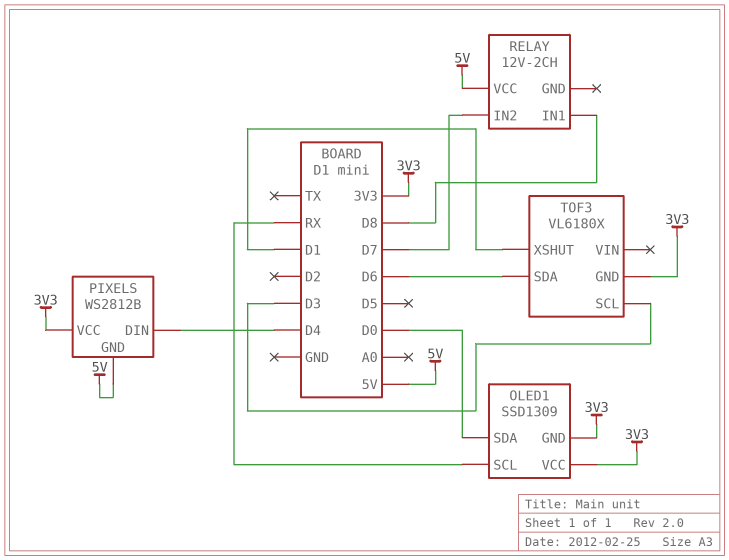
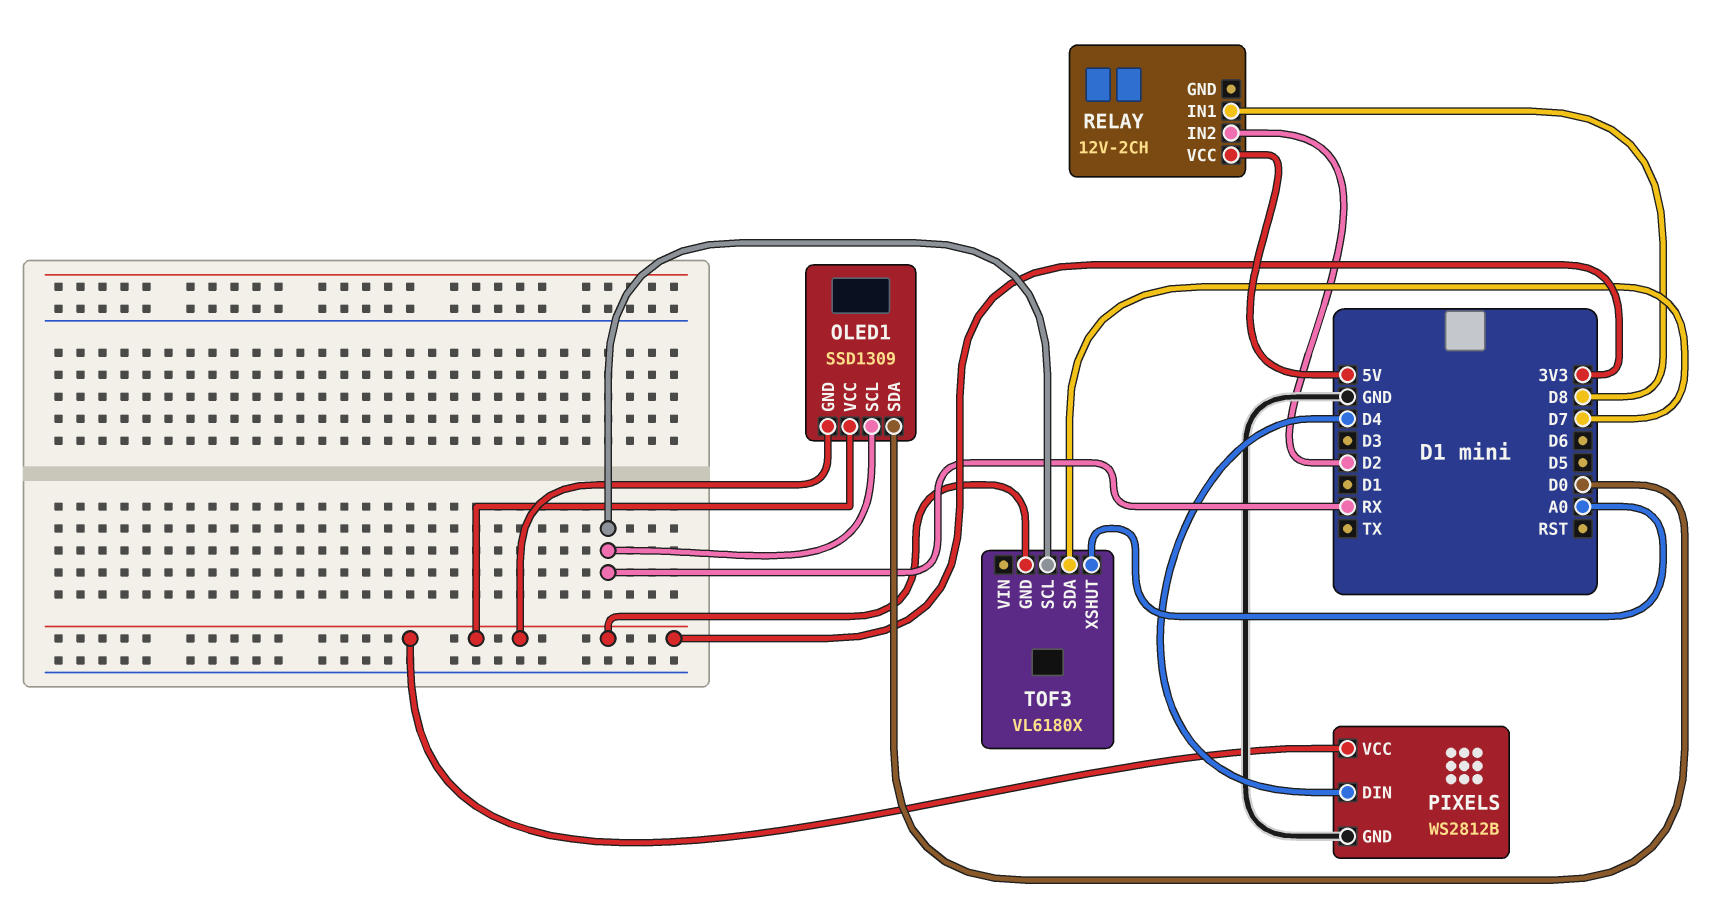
PIXELS pin GND: 5V -> GND
RELAY pin IN2: D7 -> D2
TOF3 pin SCL: D3 -> RX
TOF3 pin SDA: D6 -> D7
TOF3 pin XSHUT: D1 -> A0

